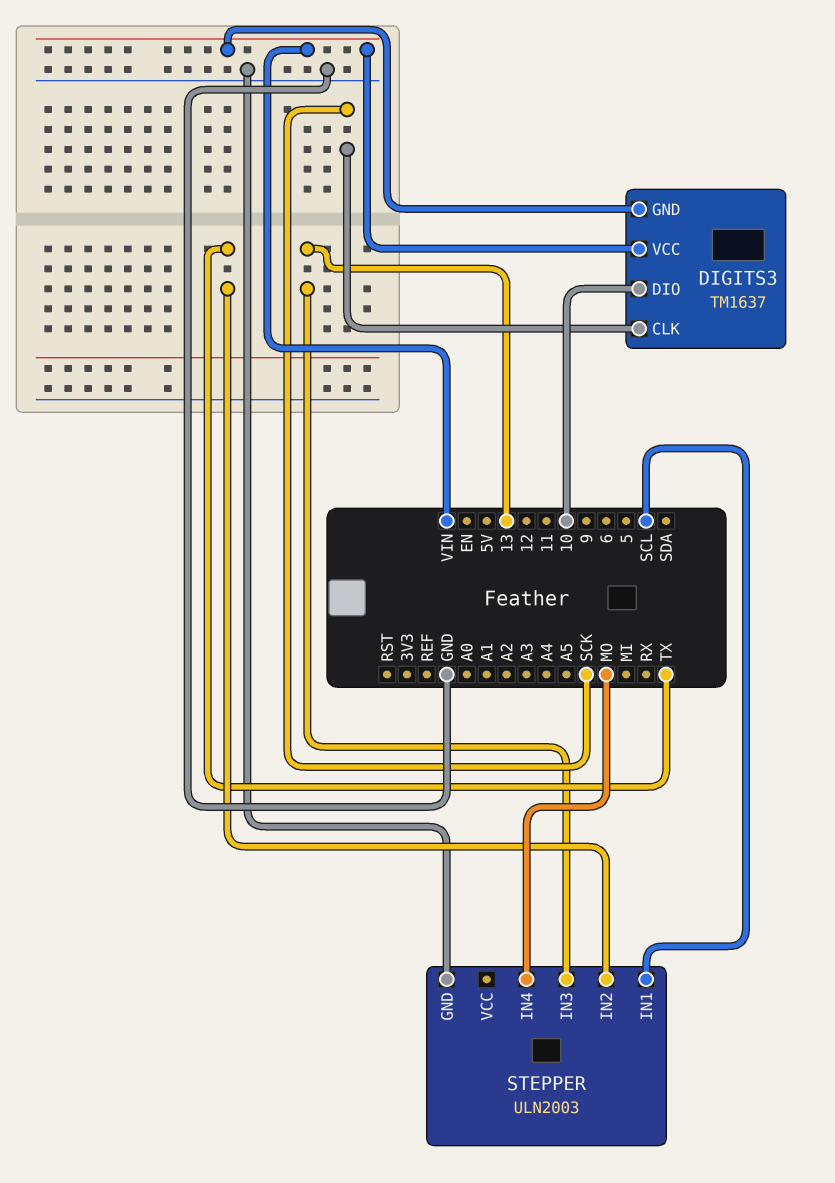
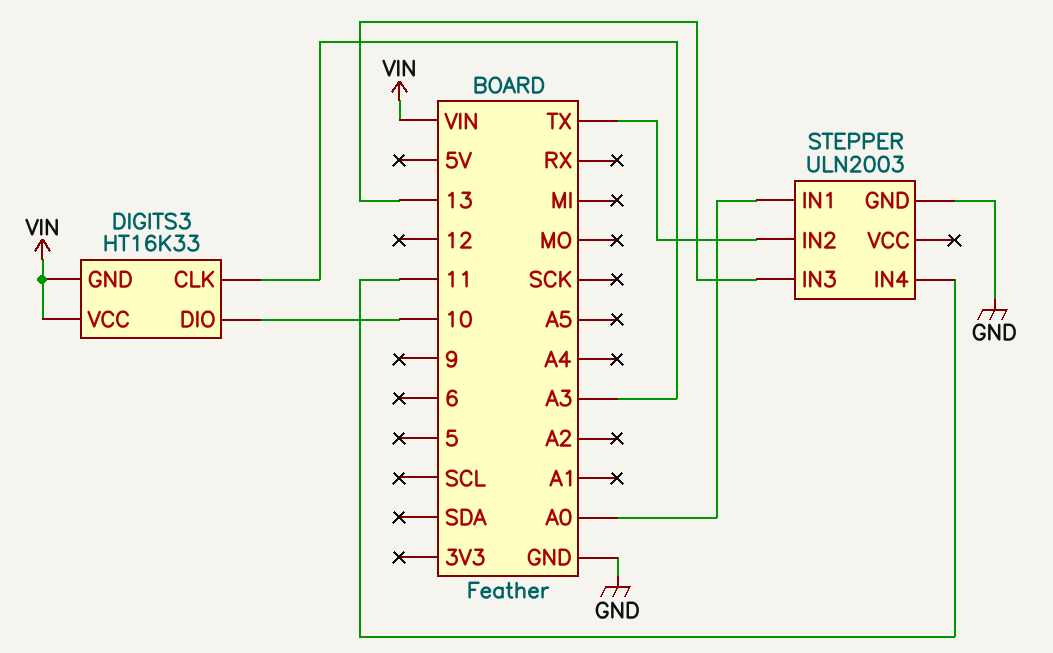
DIGITS3: TM1637 -> HT16K33
DIGITS3 pin CLK: SCK -> A3
STEPPER pin IN1: SCL -> A0
STEPPER pin IN4: MO -> 11

